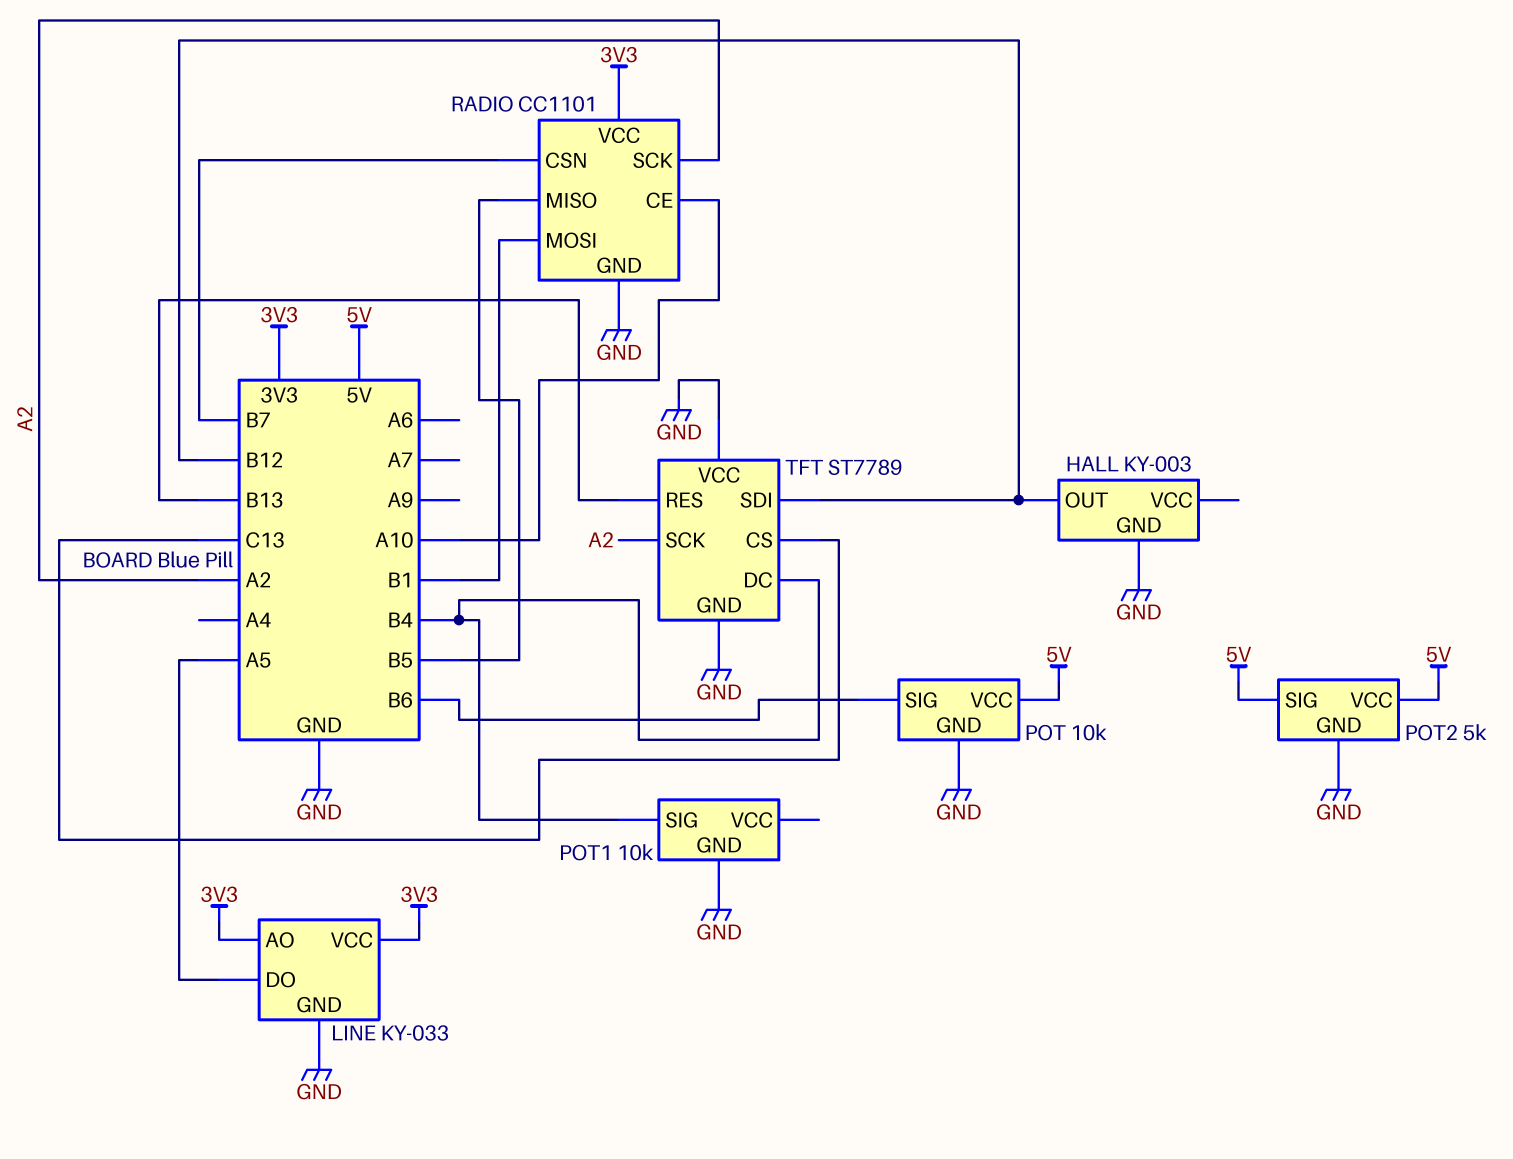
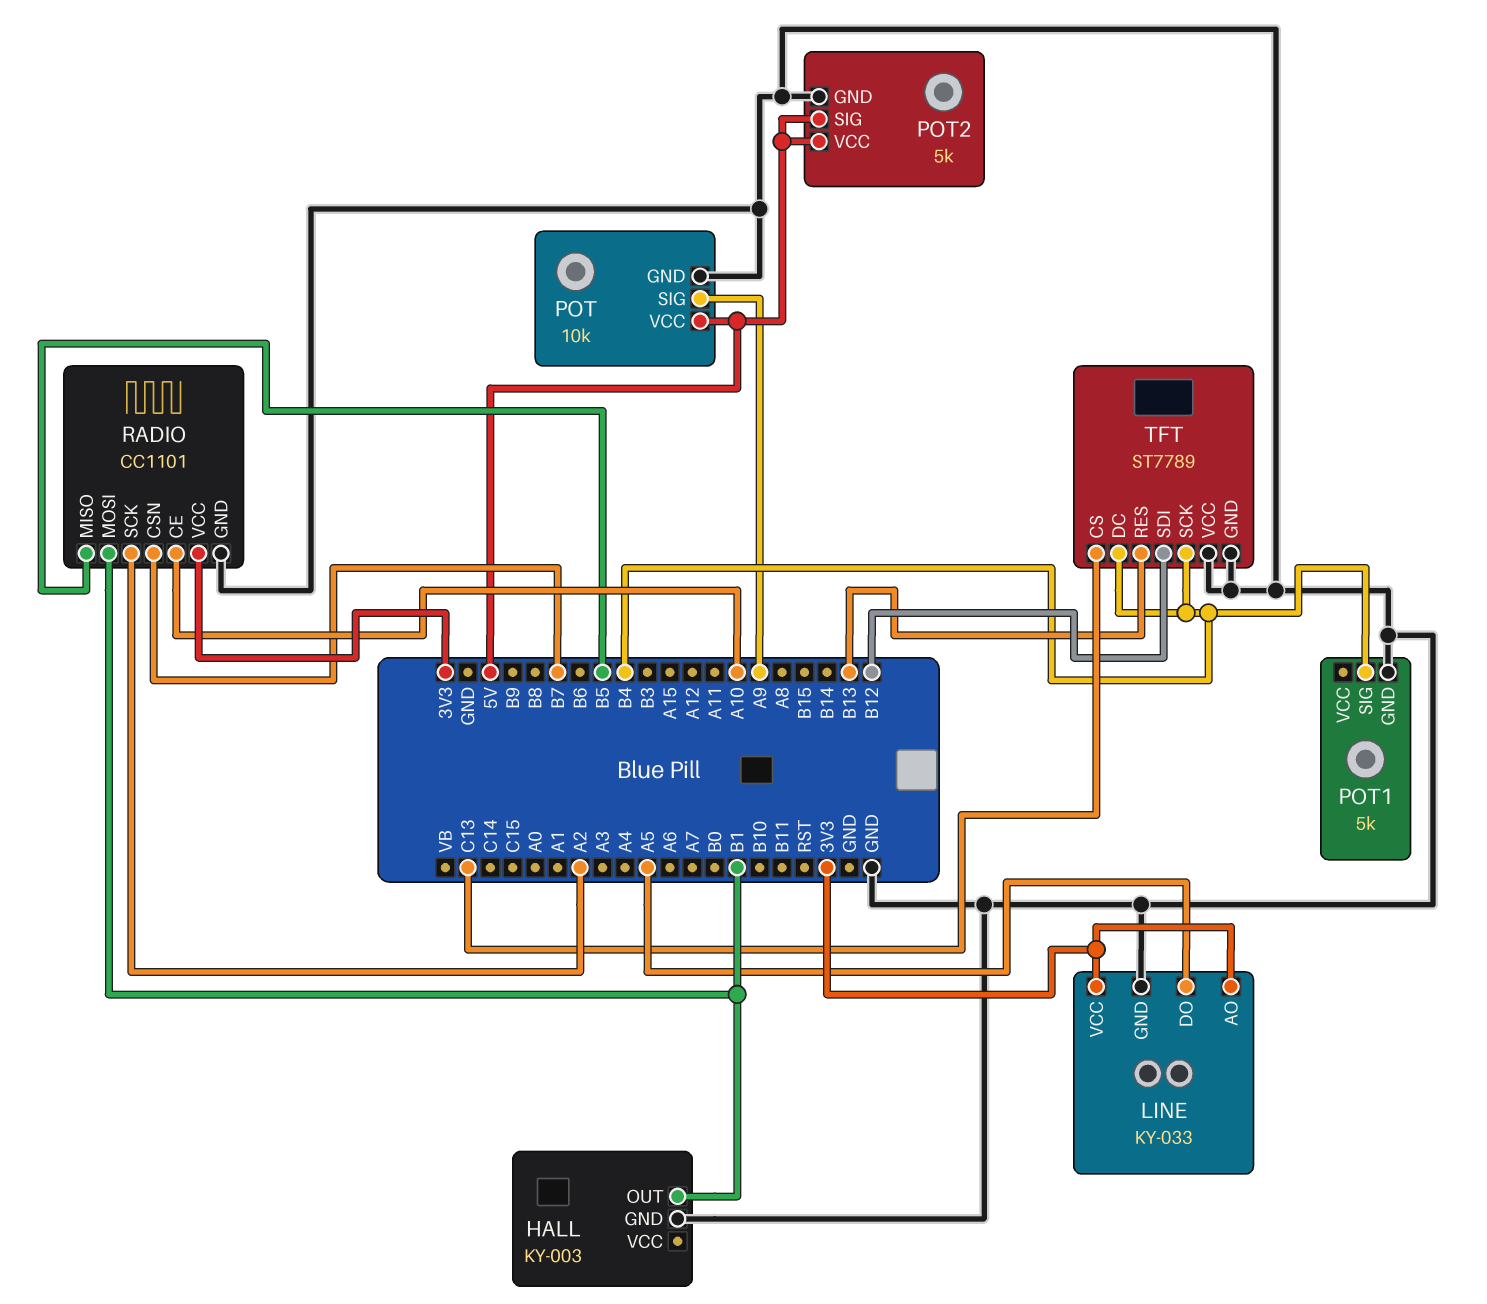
HALL pin OUT: B12 -> B1
POT pin SIG: B6 -> A9
POT1: 10k -> 5k
TFT pin SCK: A2 -> B4

